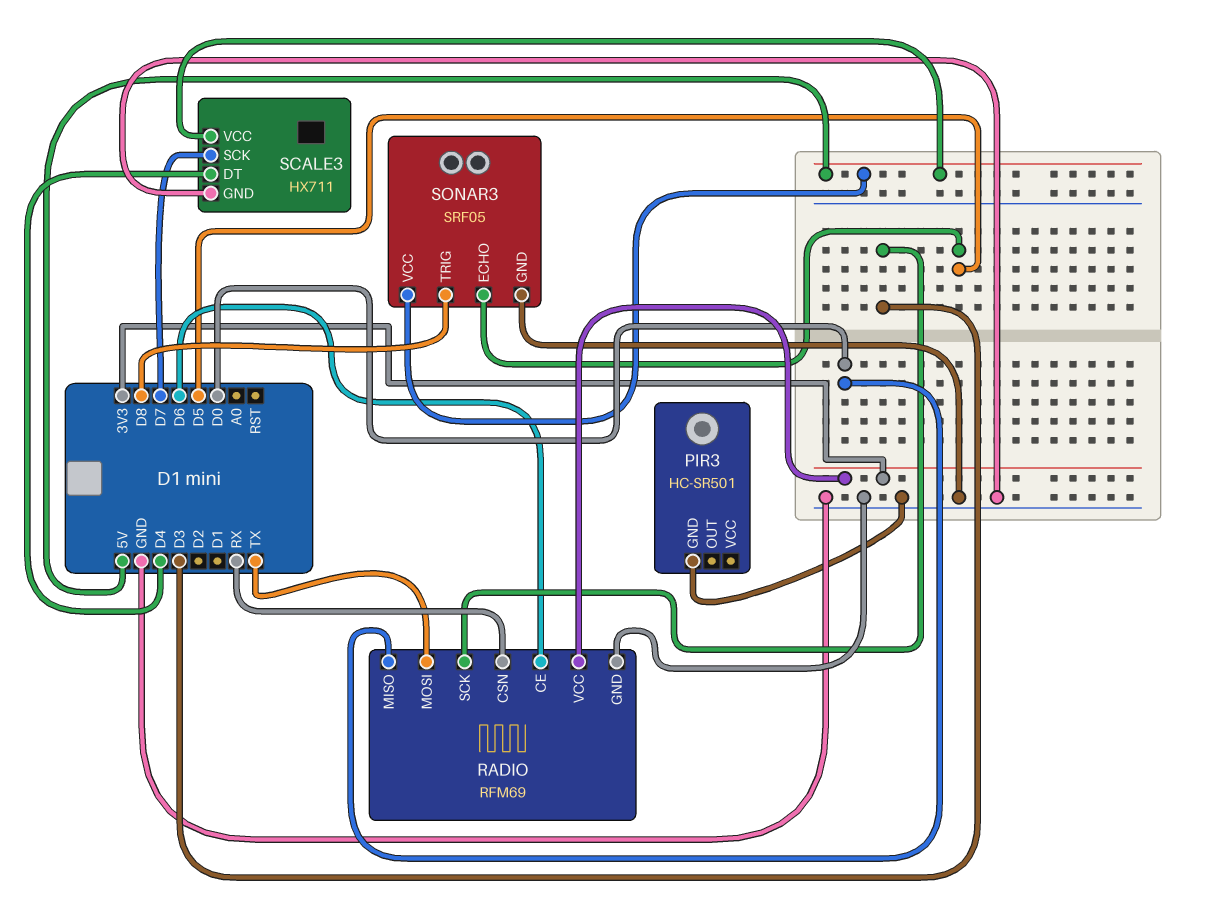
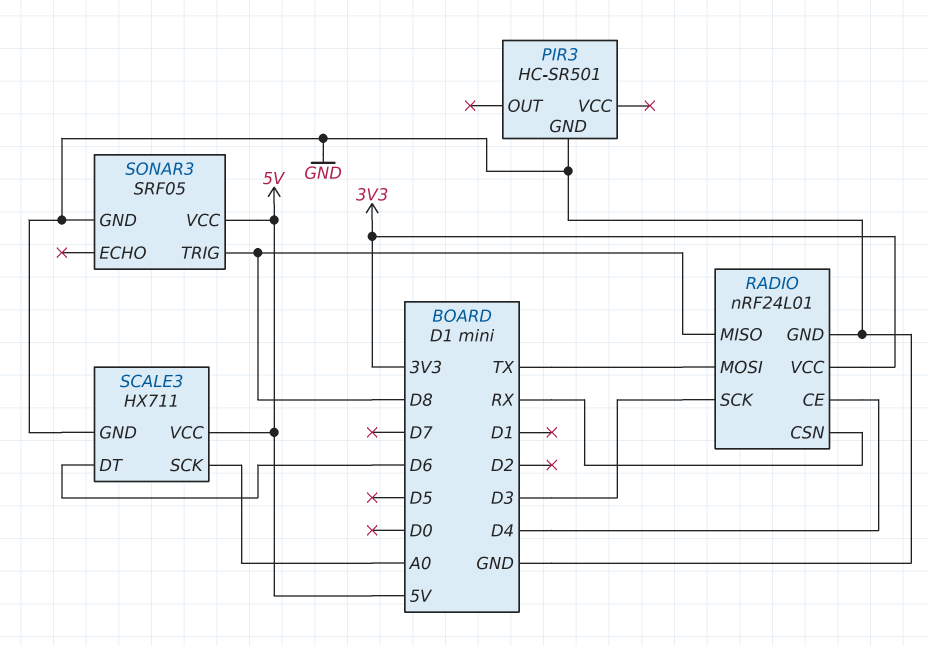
RADIO: RFM69 -> nRF24L01
RADIO pin CE: D6 -> D4
RADIO pin MISO: D0 -> D8
SCALE3 pin DT: D4 -> D6
SCALE3 pin SCK: D7 -> A0
SONAR3 pin ECHO: D5 -> none

